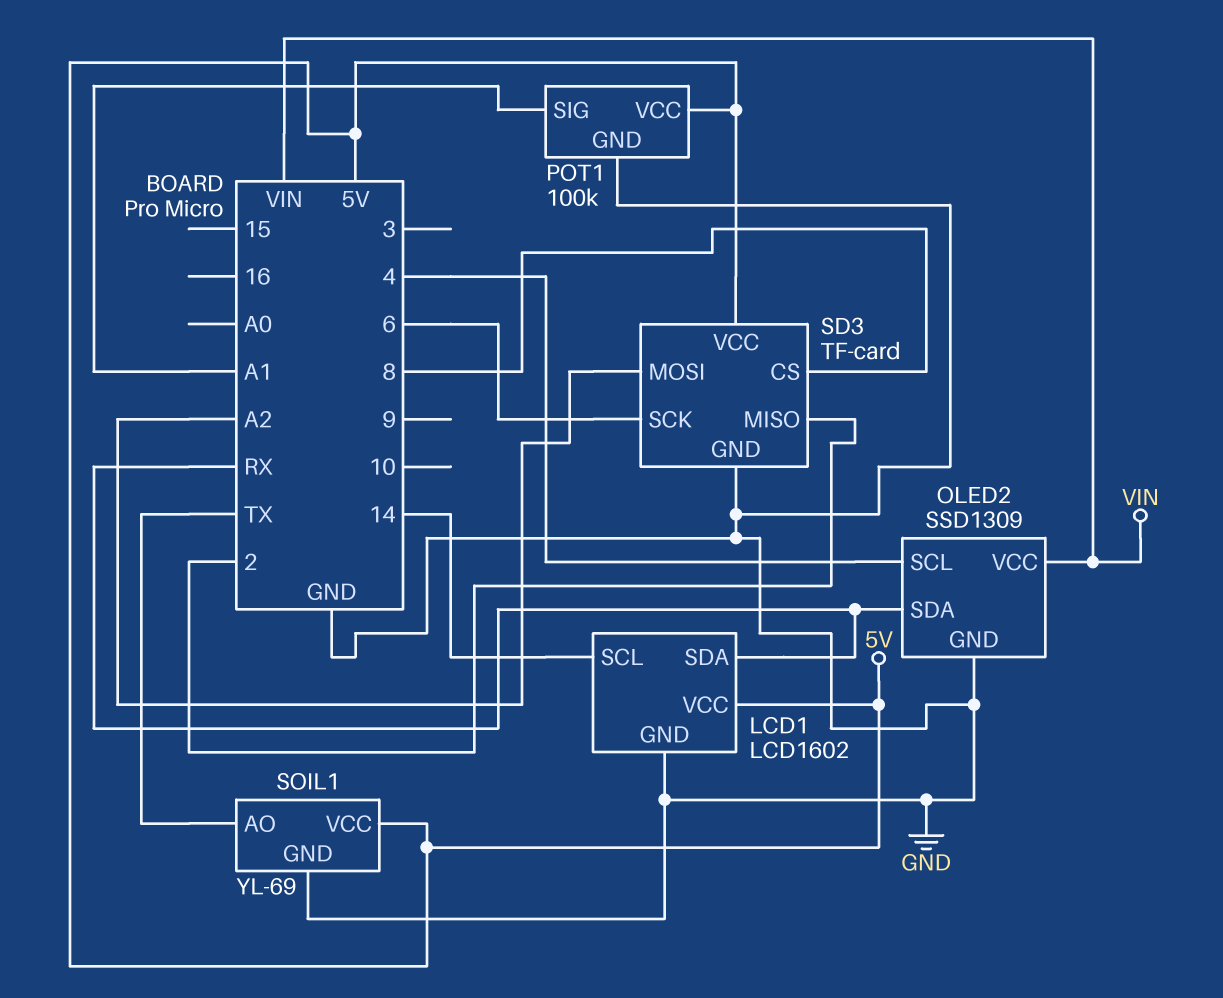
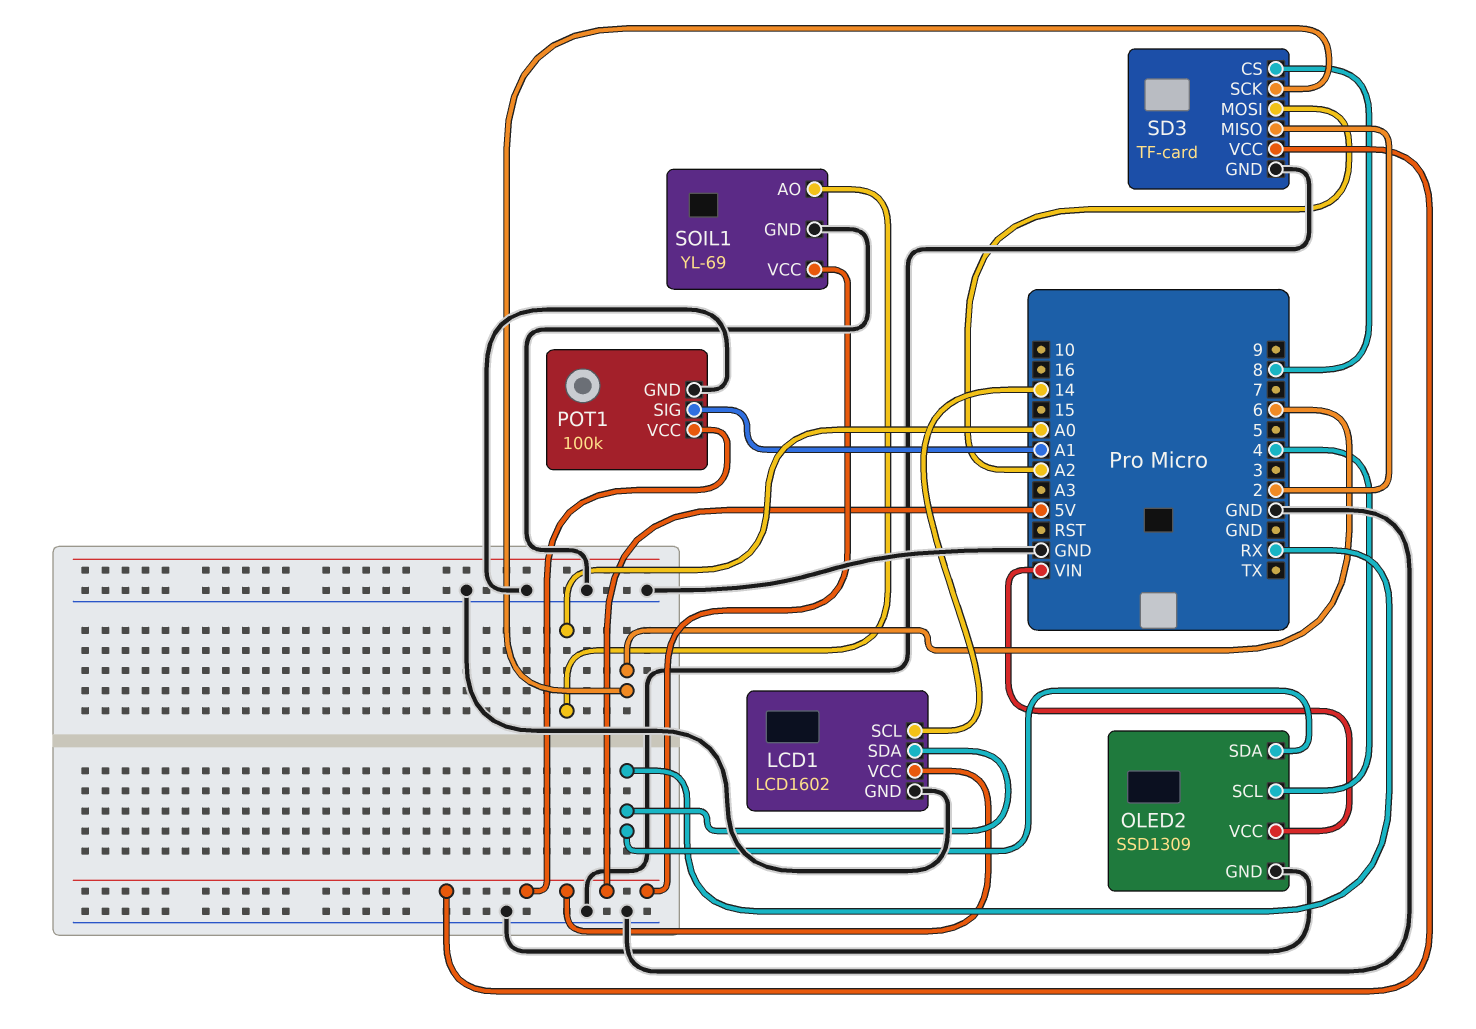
SOIL1 pin AO: TX -> A0

